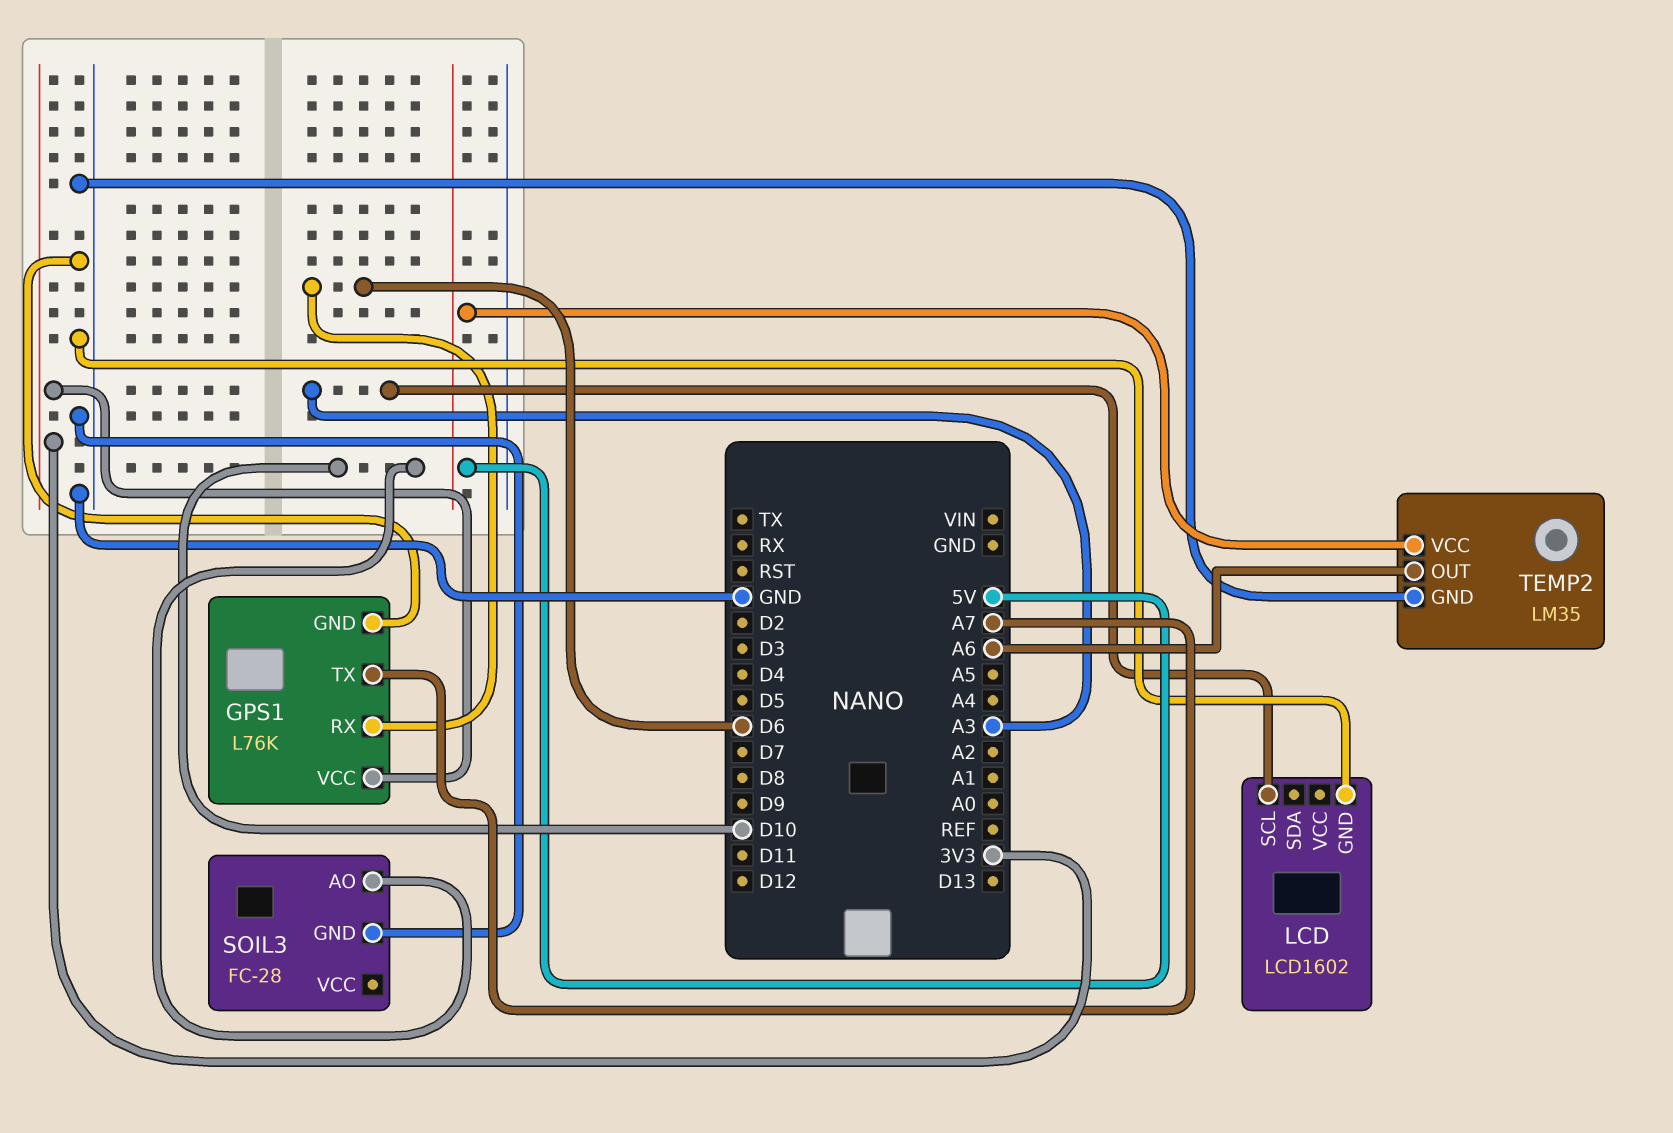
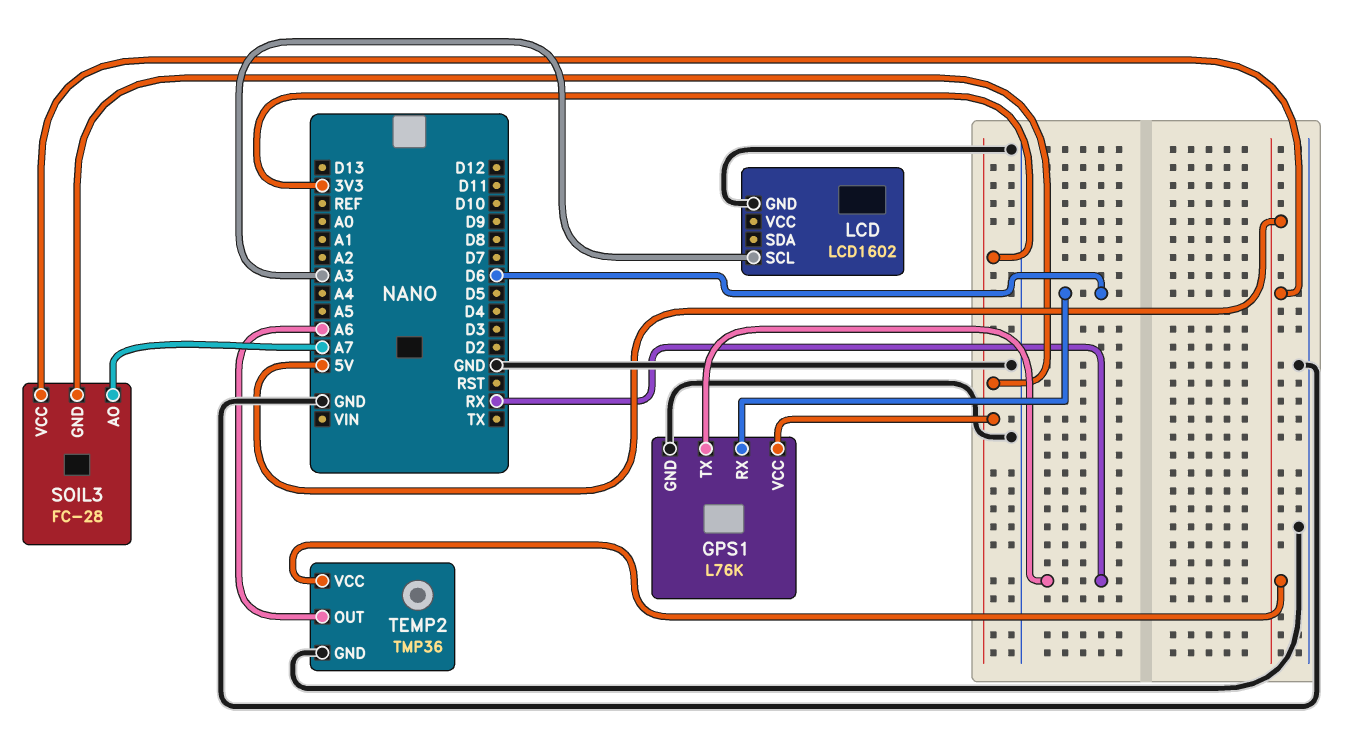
GPS1 pin TX: A7 -> RX
SOIL3 pin AO: D10 -> A7
SOIL3 pin GND: GND -> 3V3
SOIL3 pin VCC: none -> 5V
TEMP2: LM35 -> TMP36

